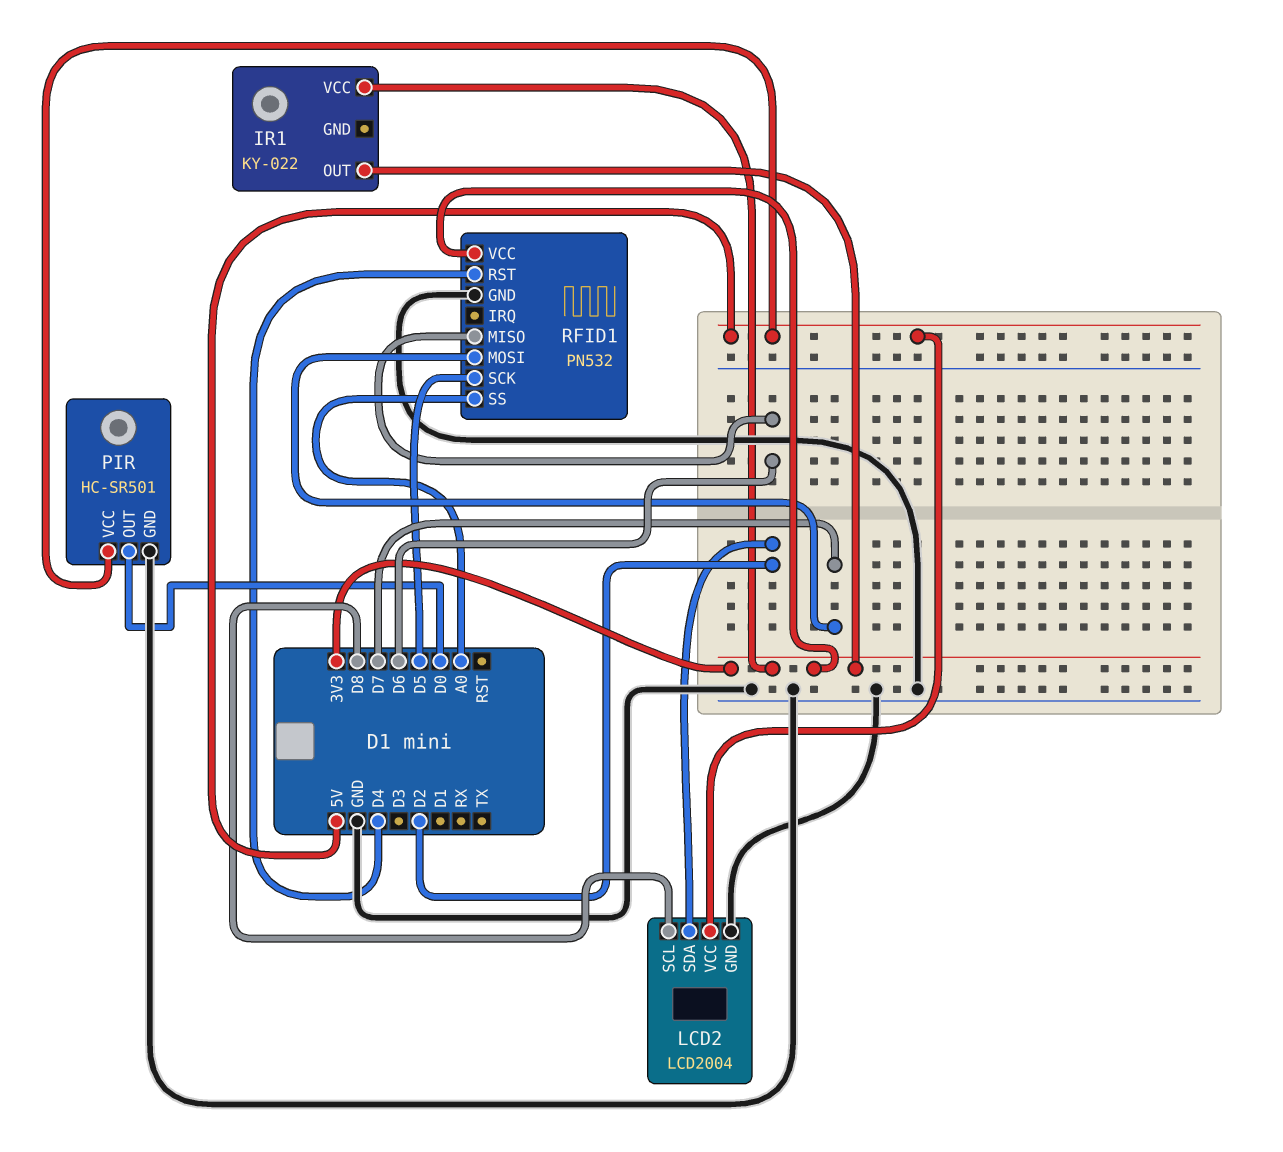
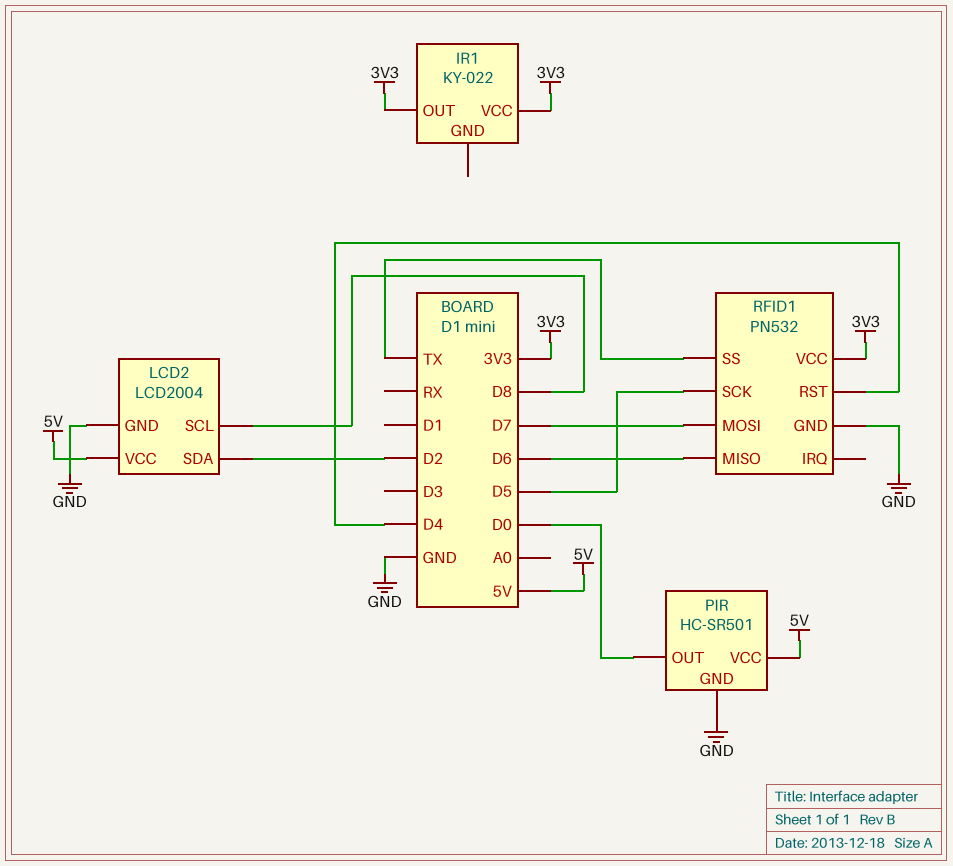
RFID1 pin SS: A0 -> TX

